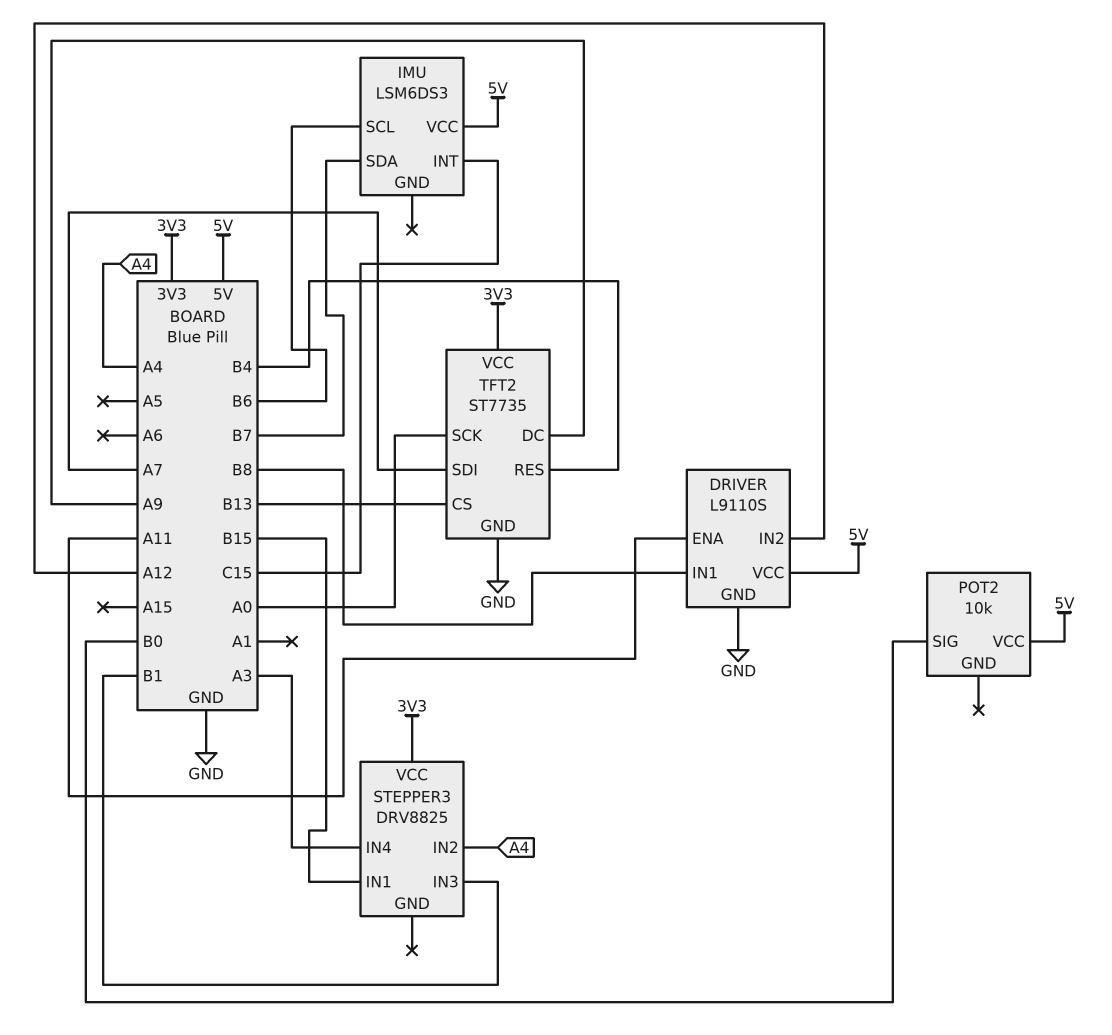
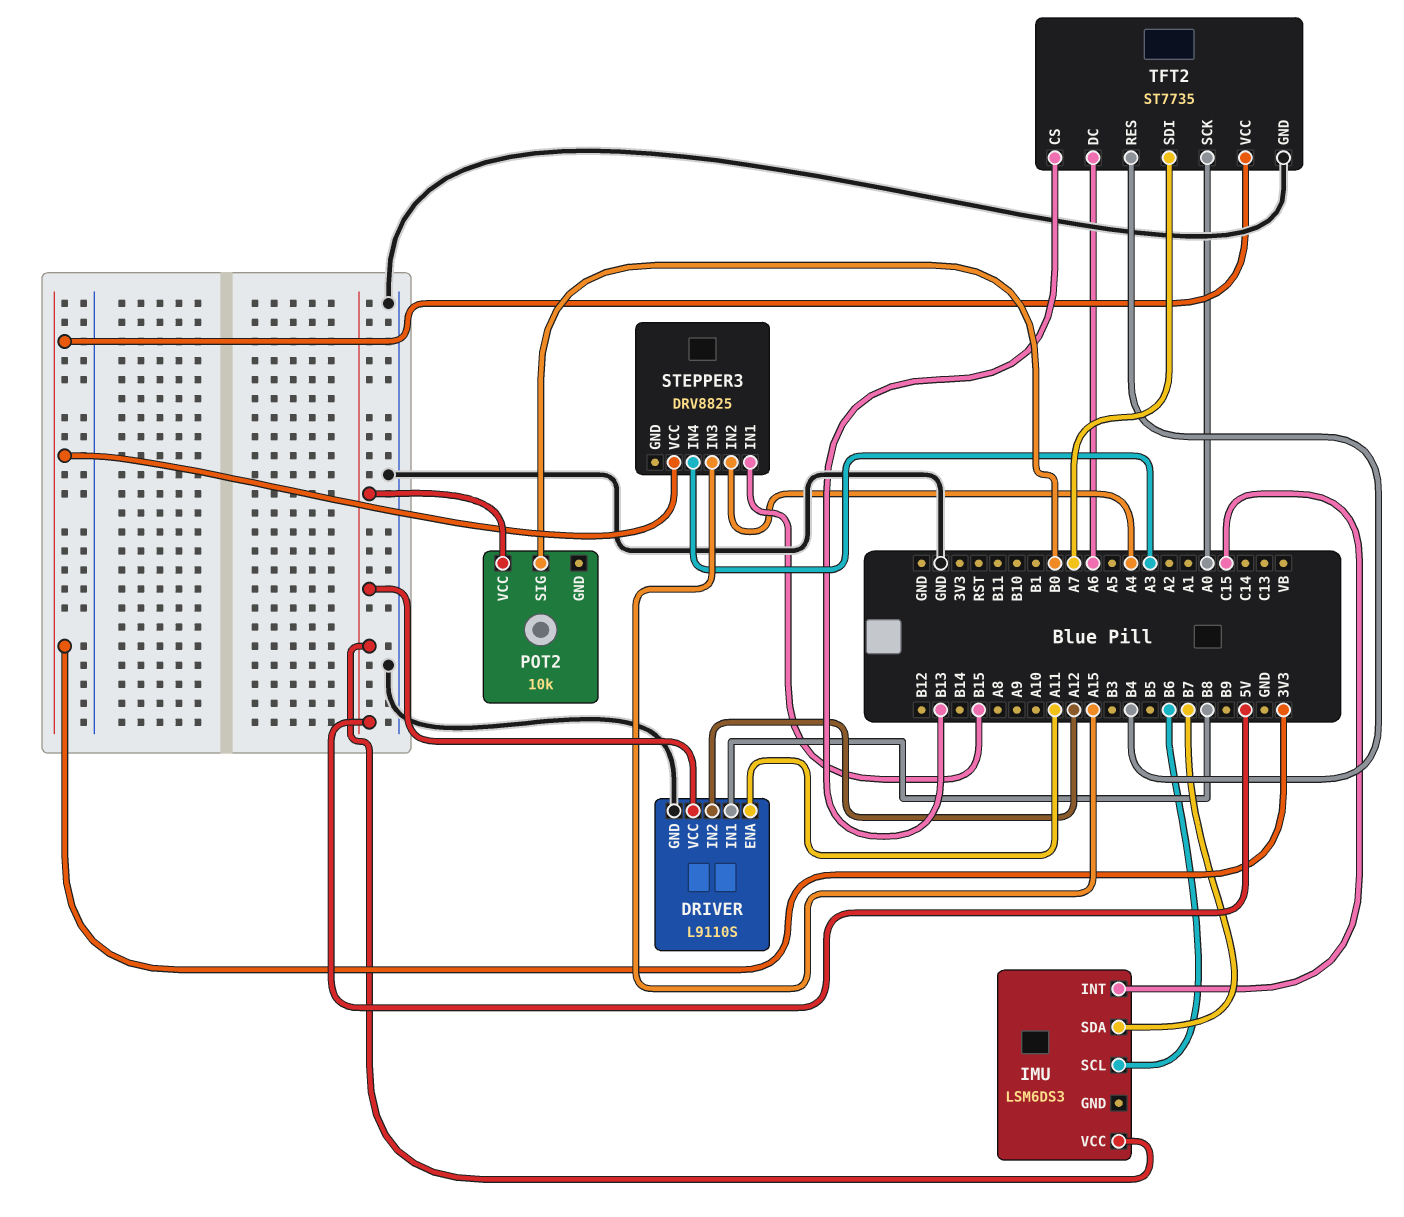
STEPPER3 pin IN3: B1 -> A15
TFT2 pin DC: A9 -> A6

